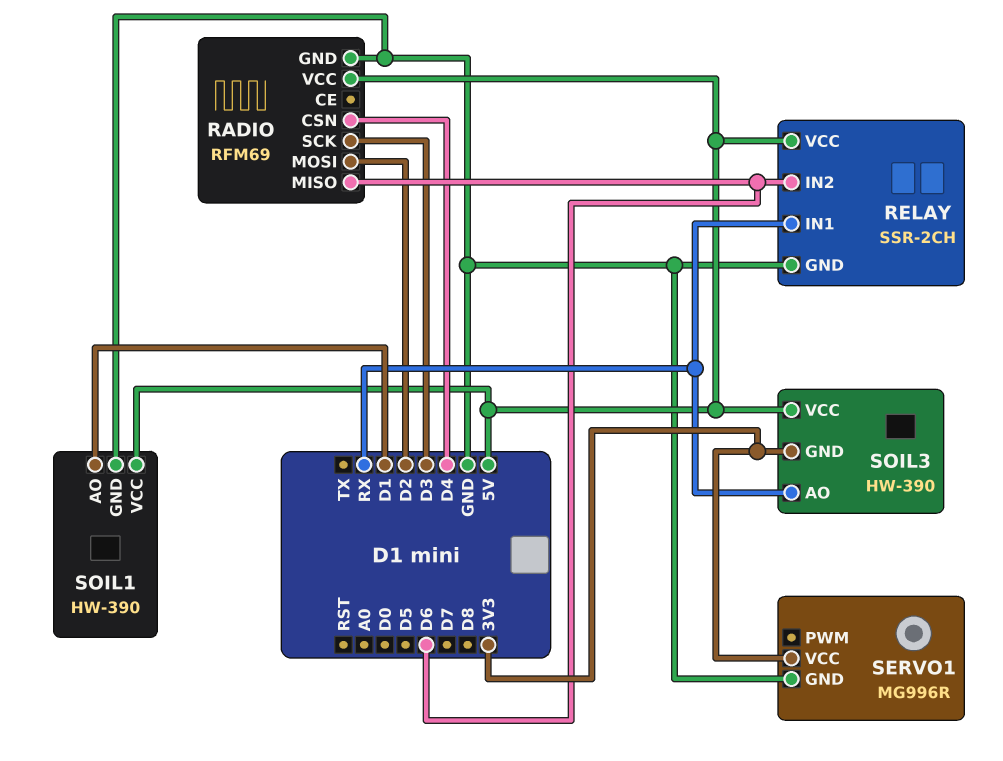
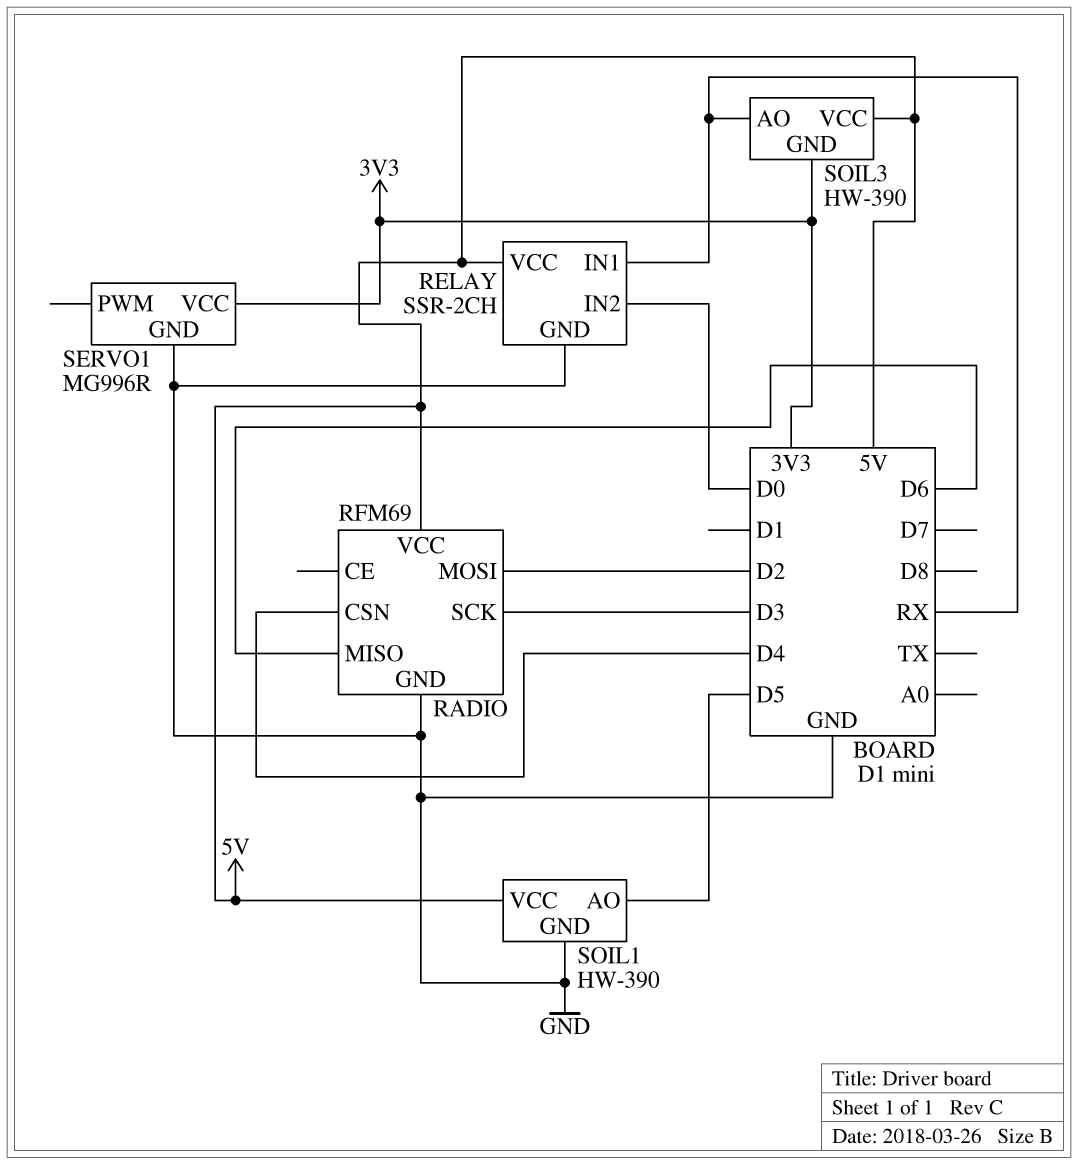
RELAY pin IN2: D6 -> D0
SOIL1 pin AO: D1 -> D5

